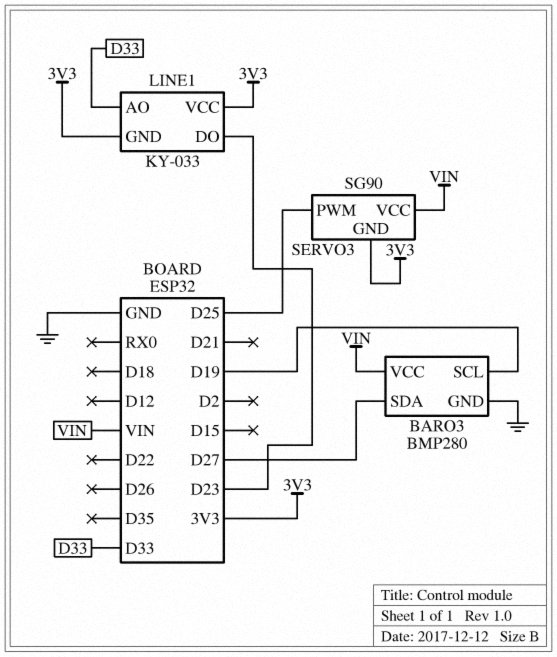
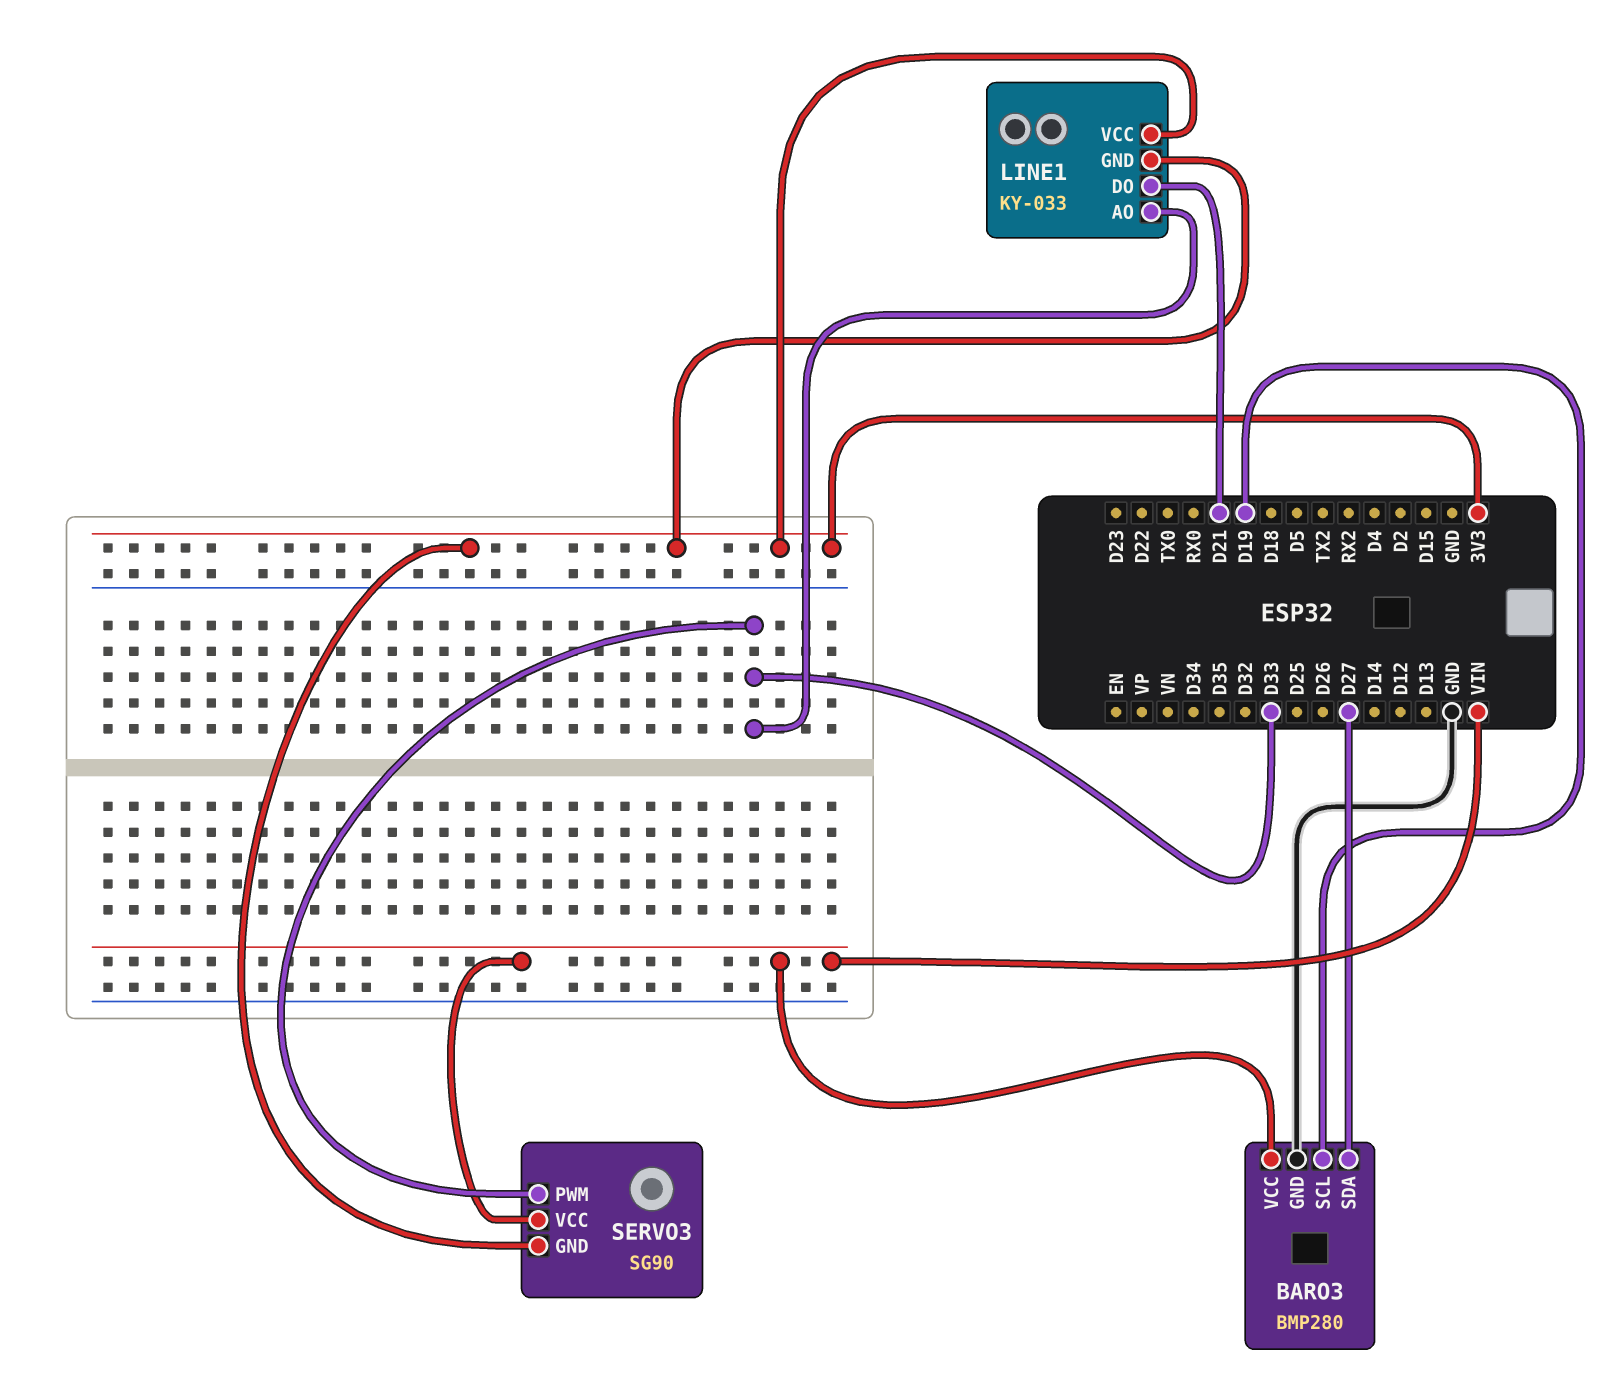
LINE1 pin DO: D23 -> D21
SERVO3 pin PWM: D25 -> D33

